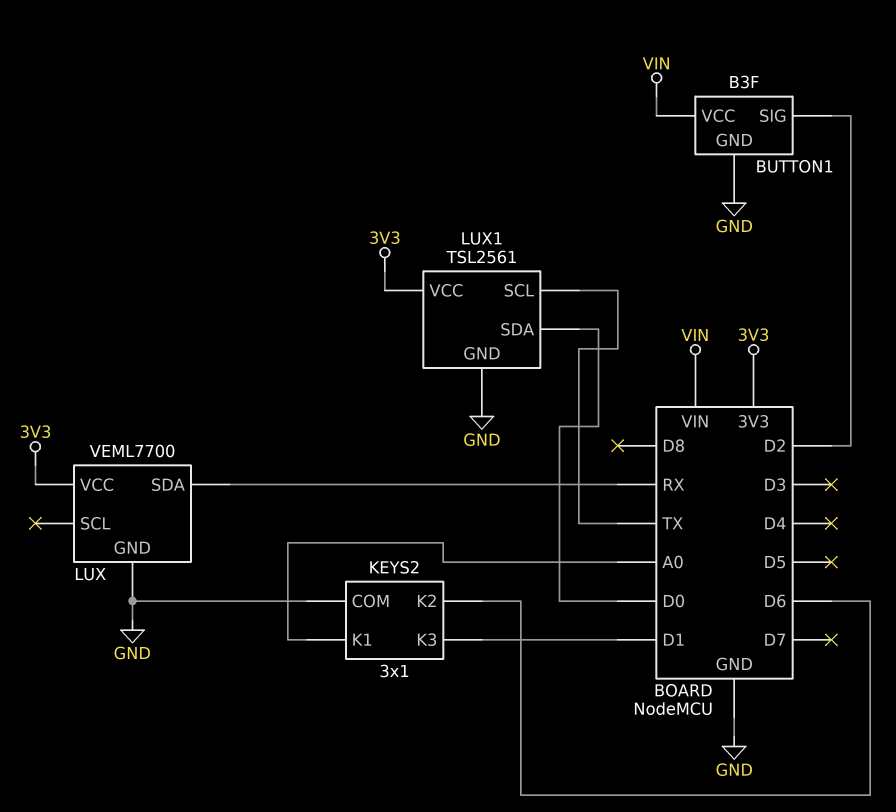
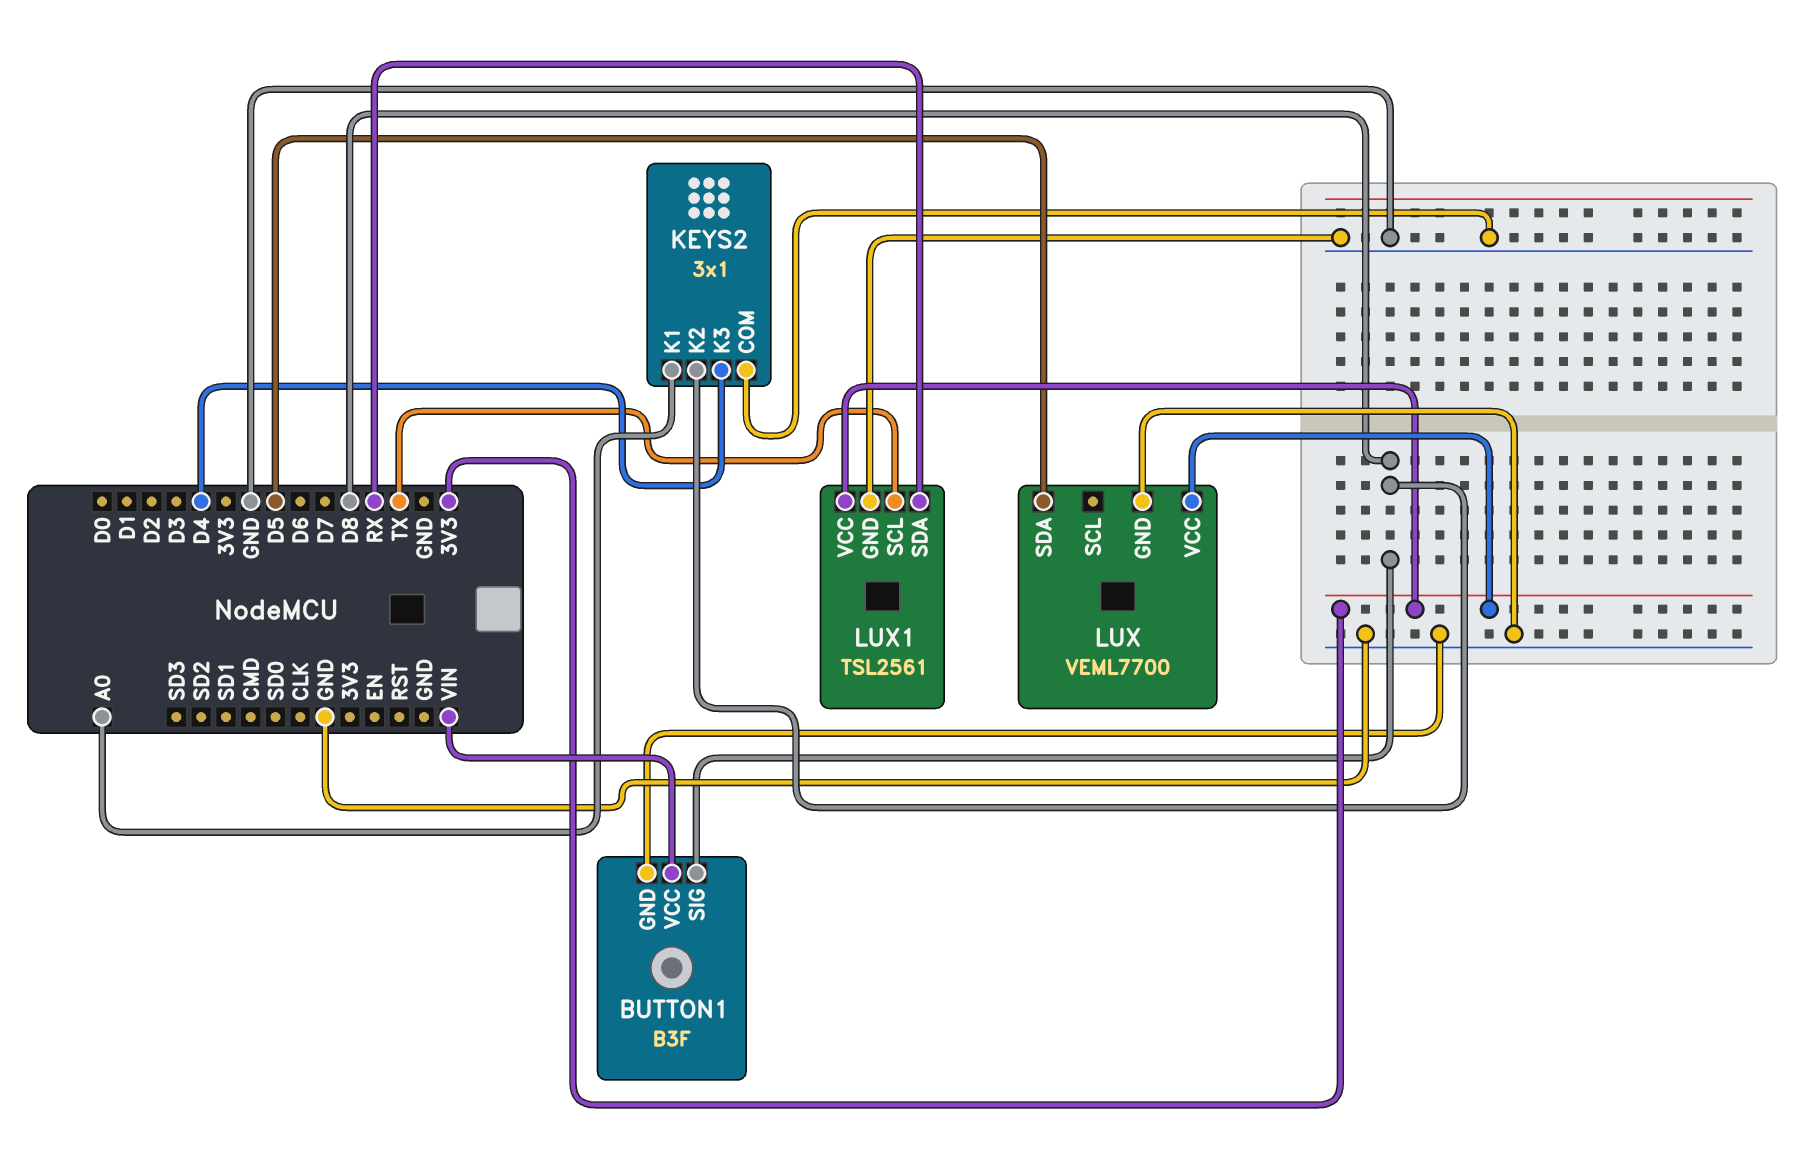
BUTTON1 pin SIG: D2 -> D8
KEYS2 pin K2: D6 -> D8
KEYS2 pin K3: D1 -> D4
LUX pin SDA: RX -> D5
LUX1 pin SDA: D0 -> RX

